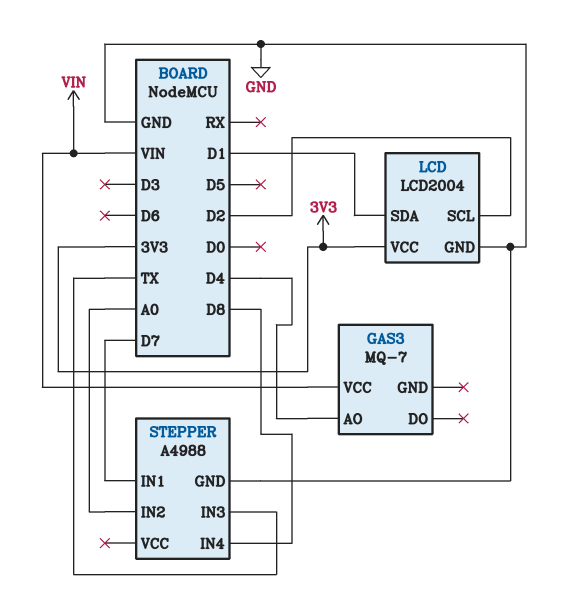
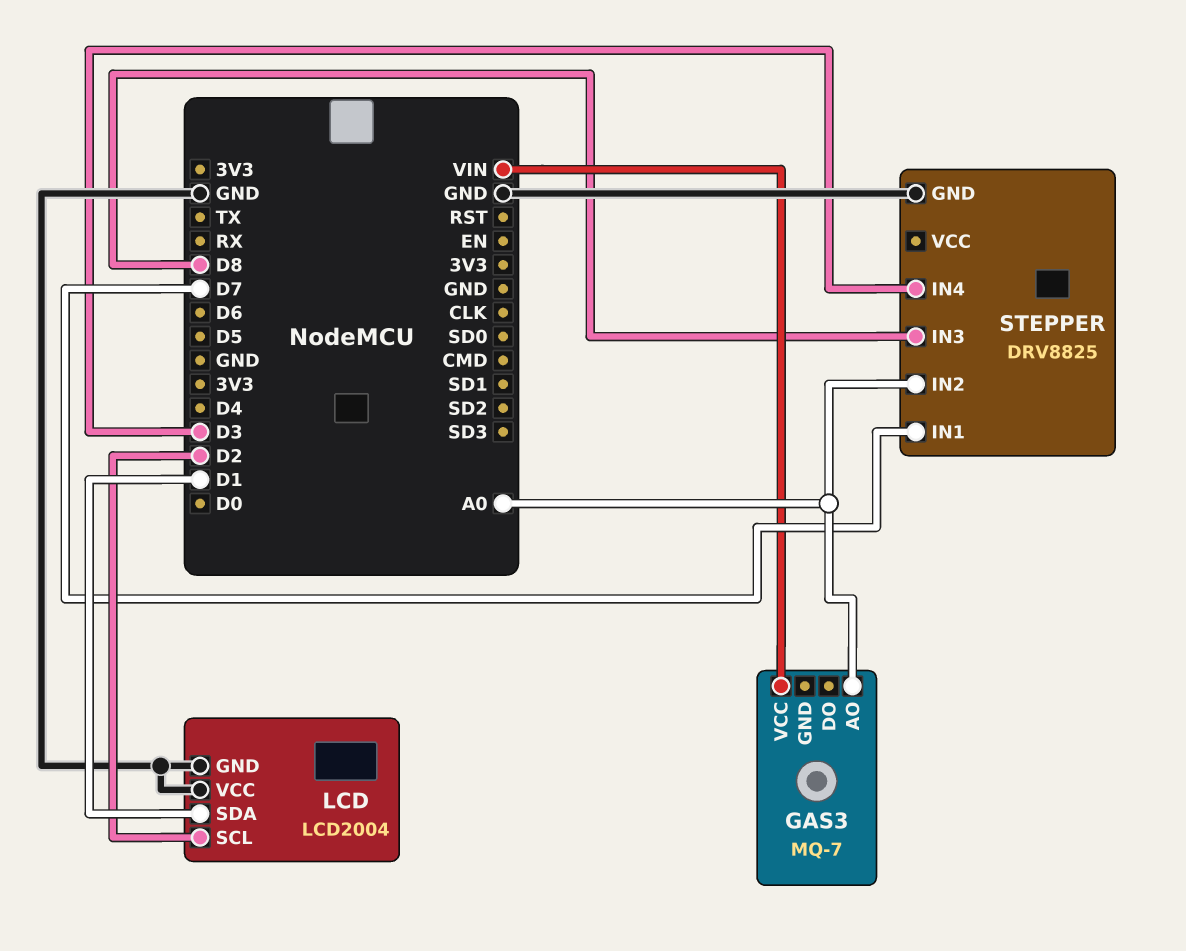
GAS3 pin AO: D4 -> A0
LCD pin VCC: 3V3 -> GND
STEPPER: A4988 -> DRV8825
STEPPER pin IN3: TX -> D8
STEPPER pin IN4: D8 -> D3

